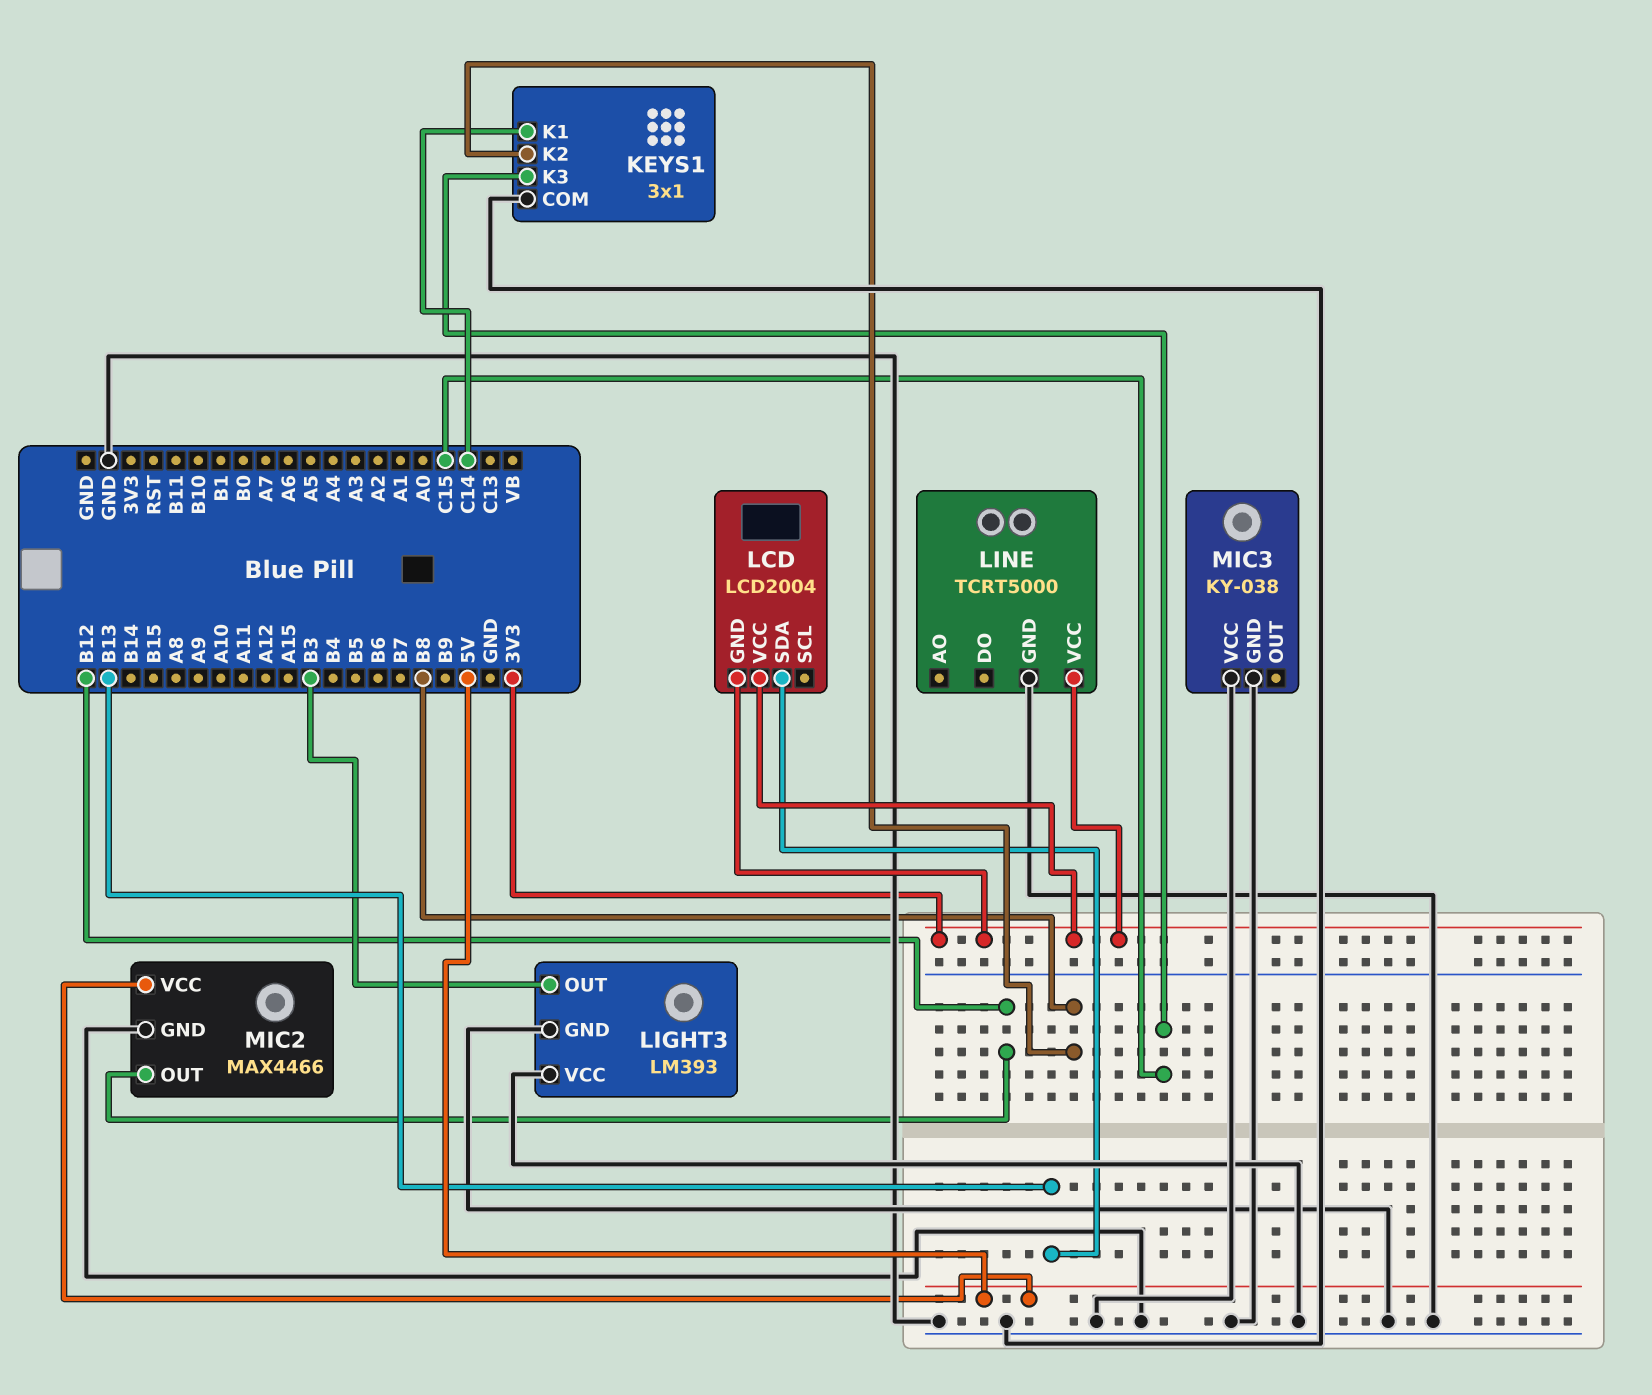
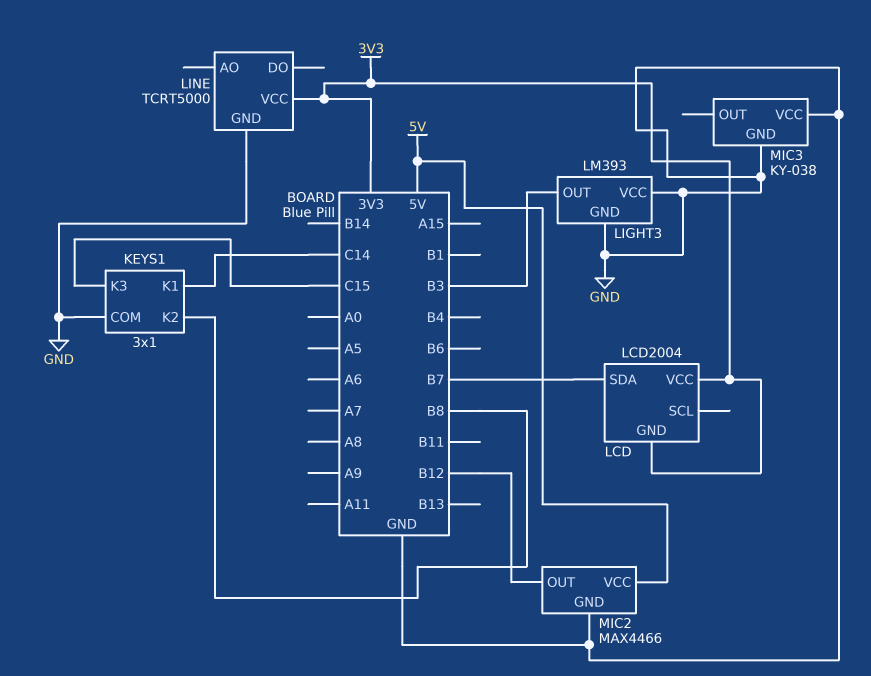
LCD pin SDA: B13 -> B7

